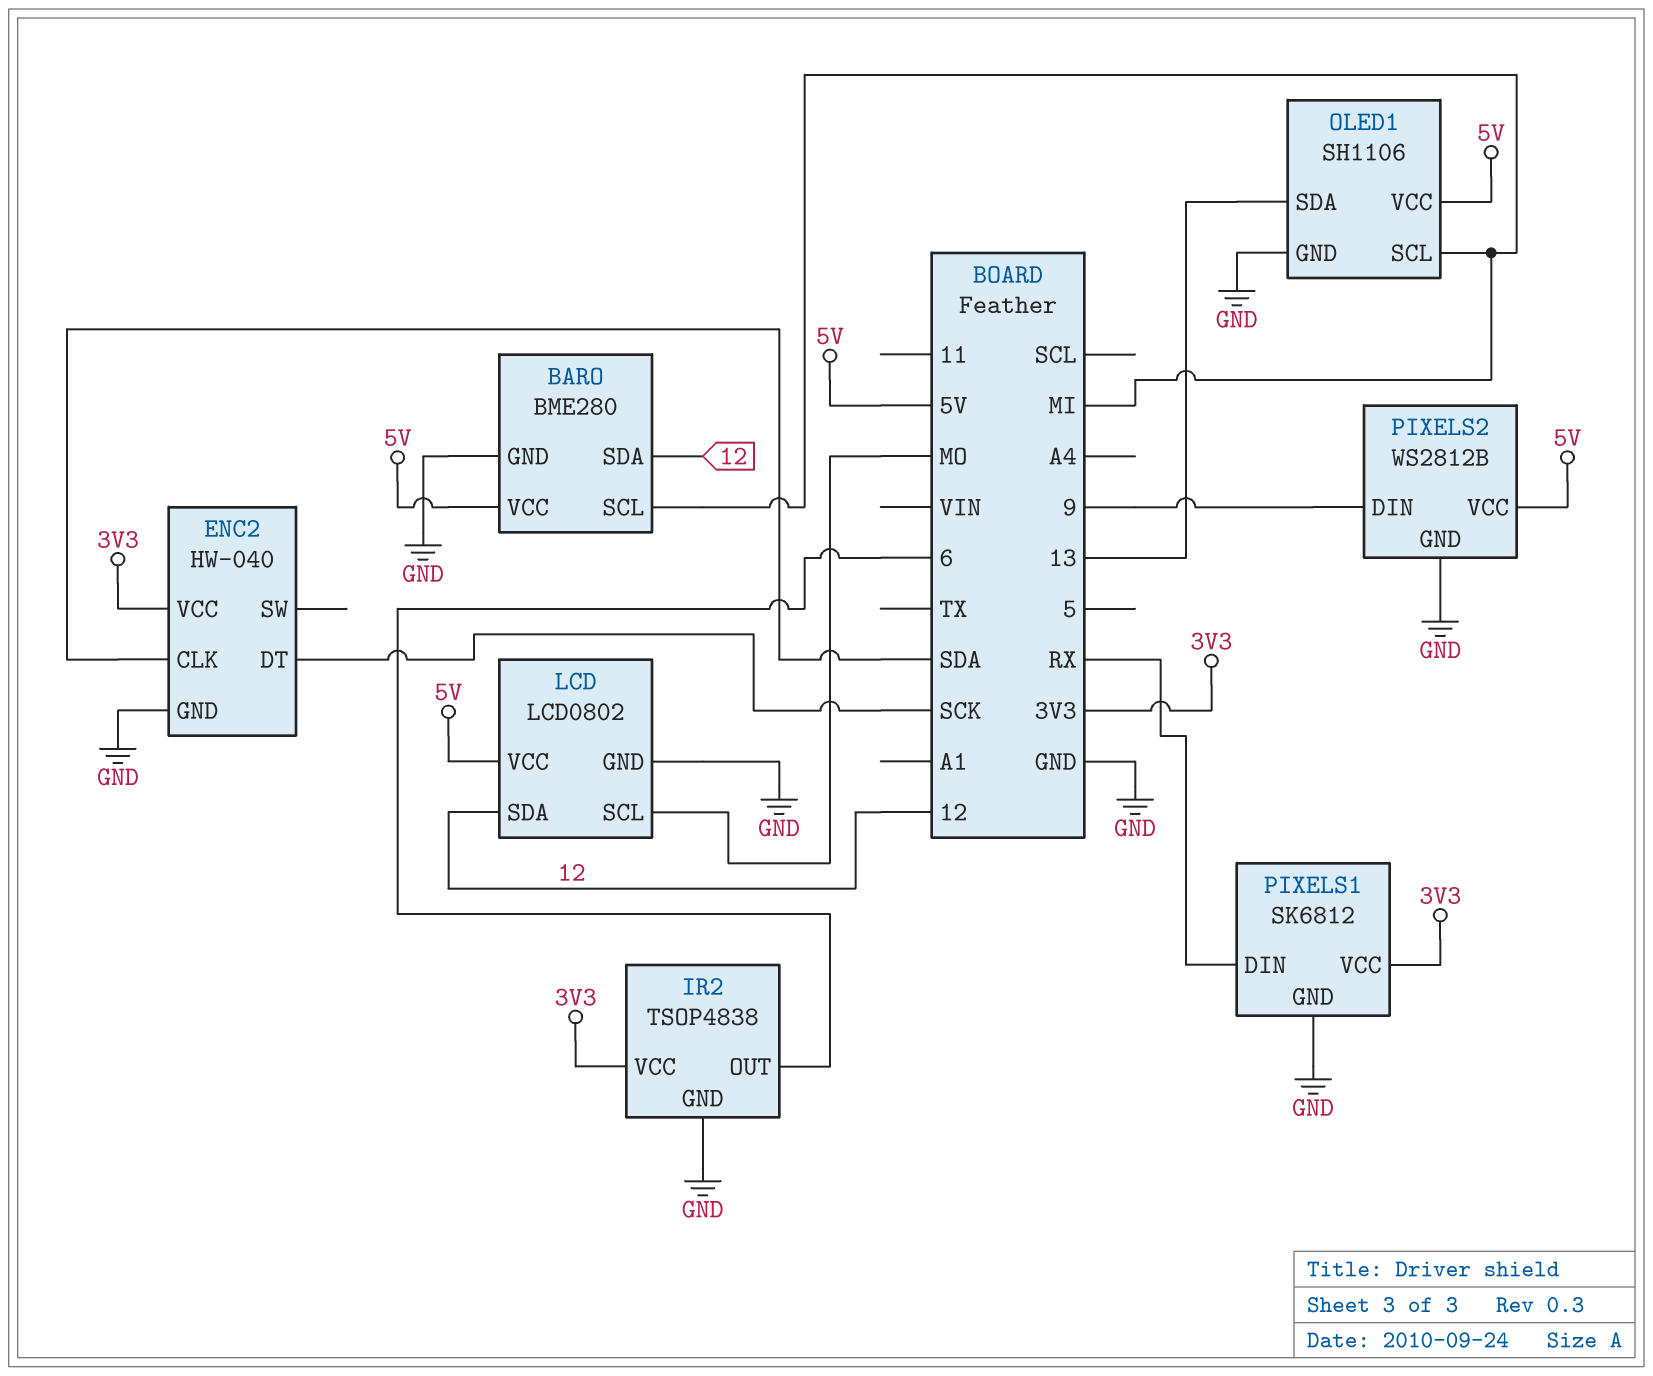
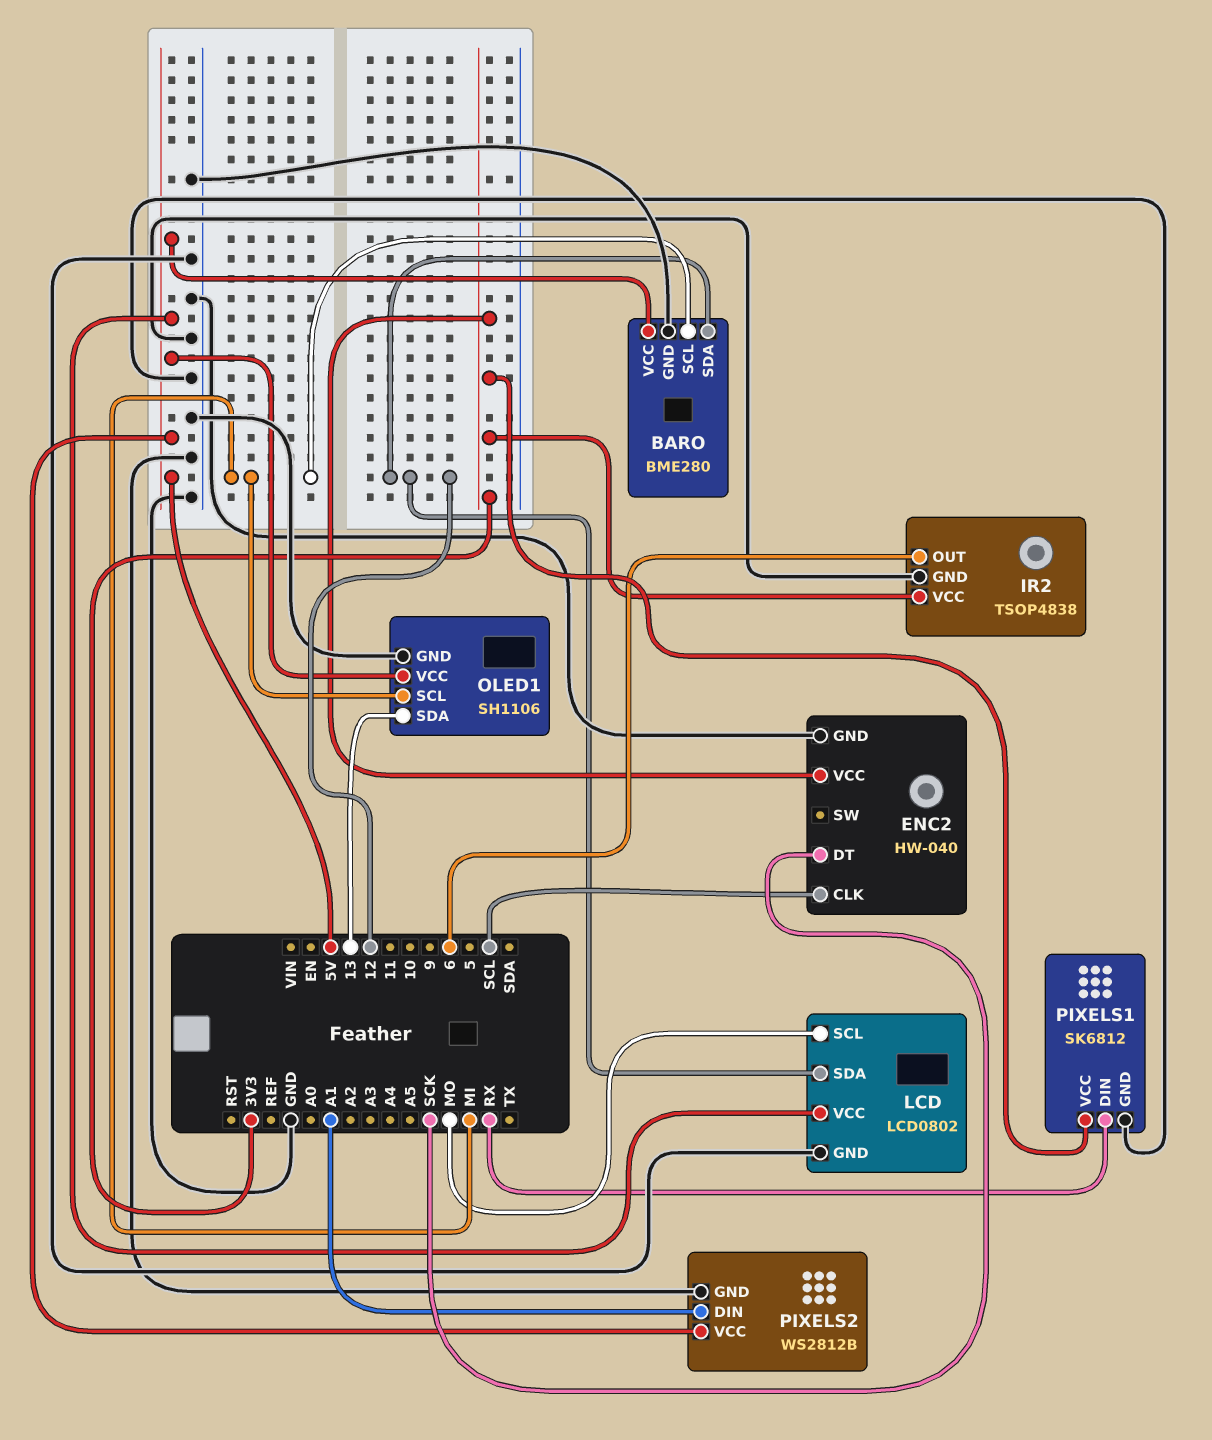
ENC2 pin CLK: SDA -> SCL
PIXELS2 pin DIN: 9 -> A1

